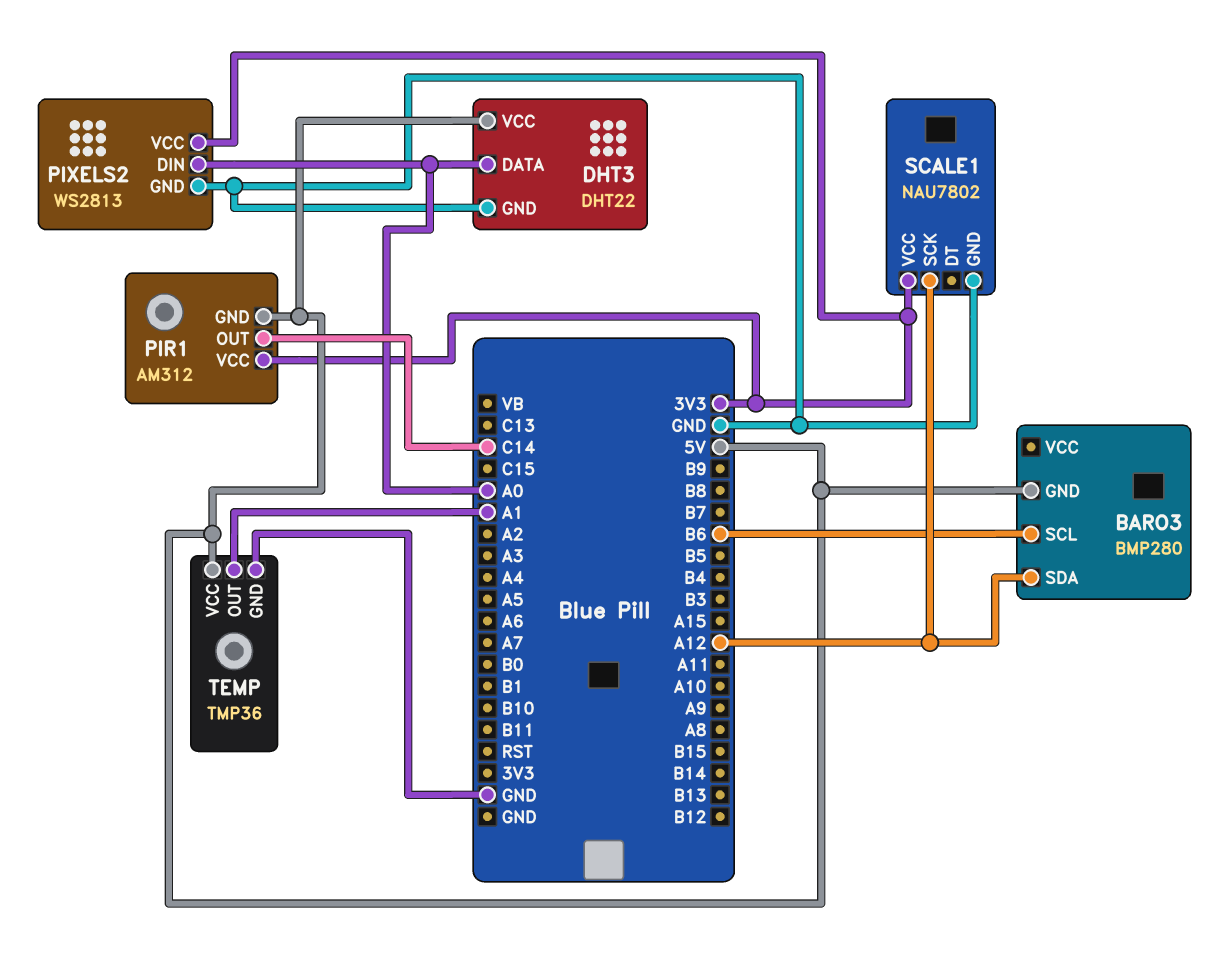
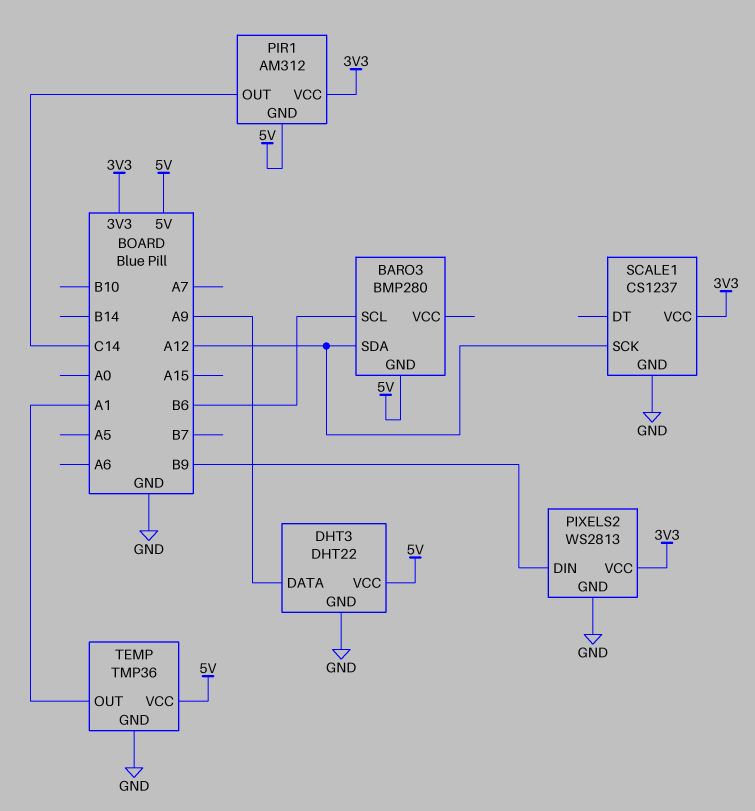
DHT3 pin DATA: A0 -> A9
PIXELS2 pin DIN: A0 -> B9
SCALE1: NAU7802 -> CS1237

